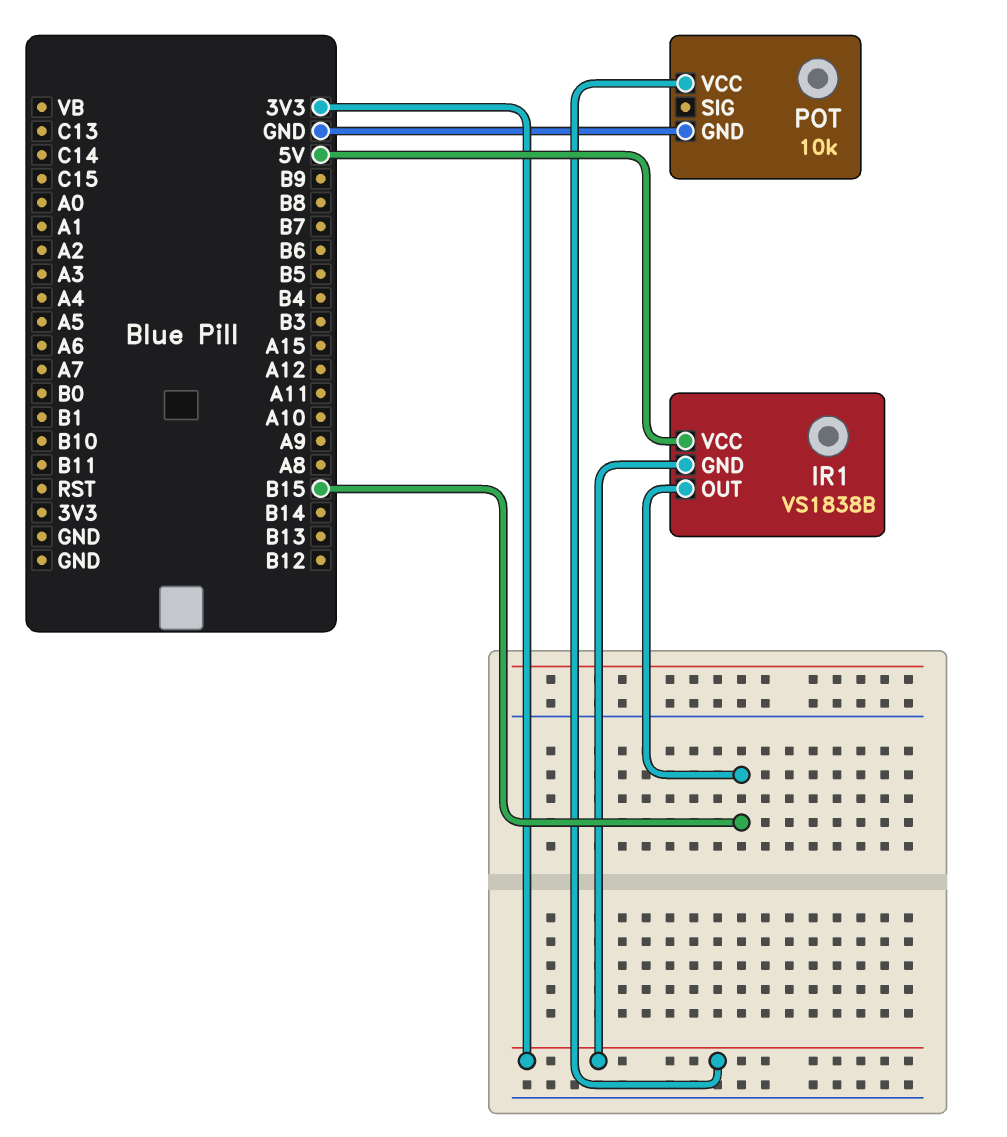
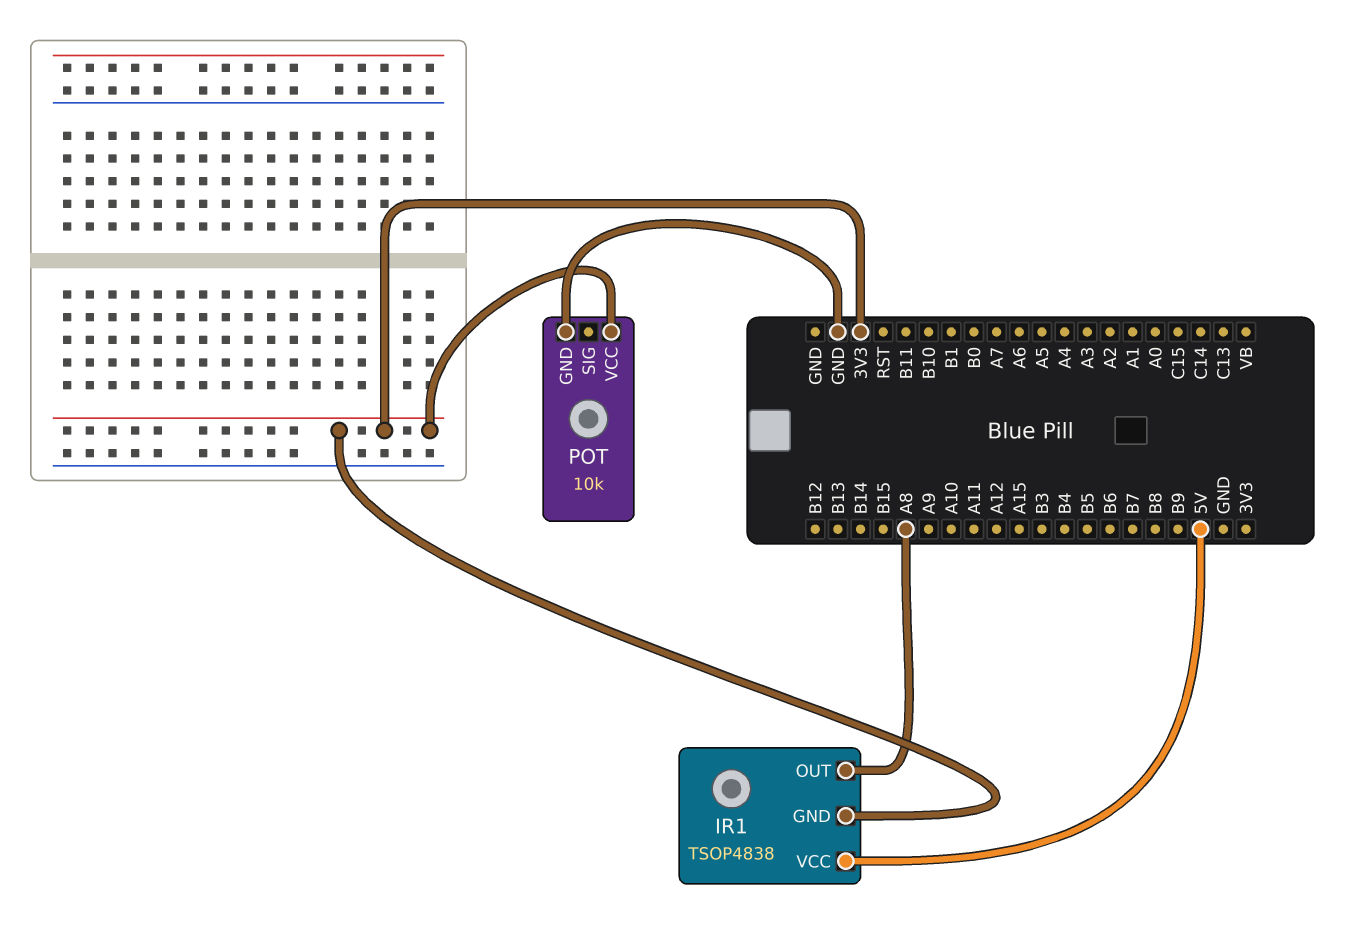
IR1: VS1838B -> TSOP4838
IR1 pin OUT: B15 -> A8

